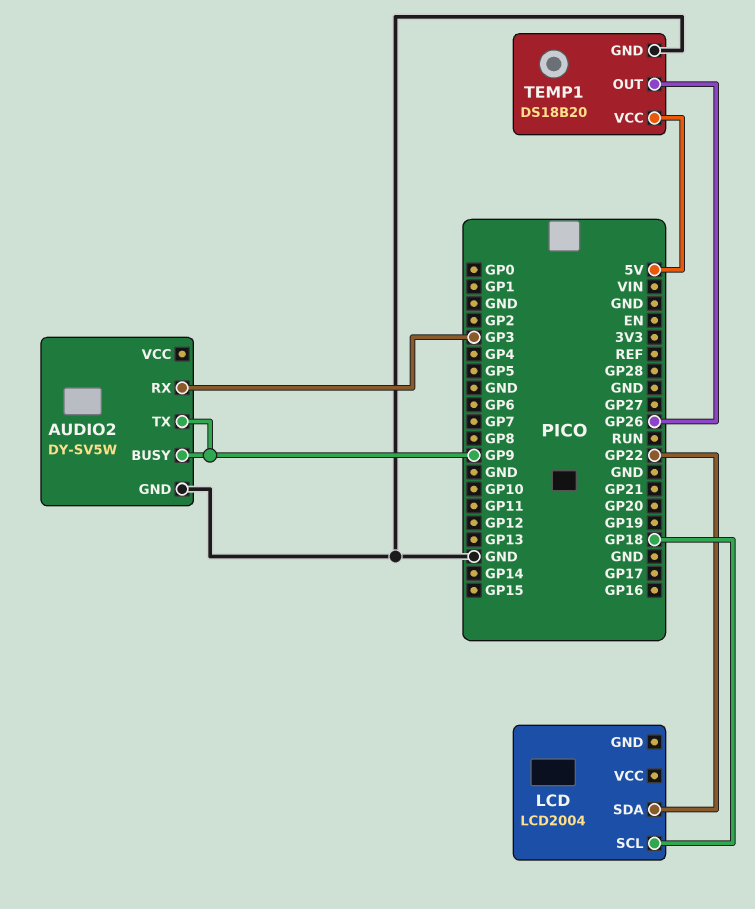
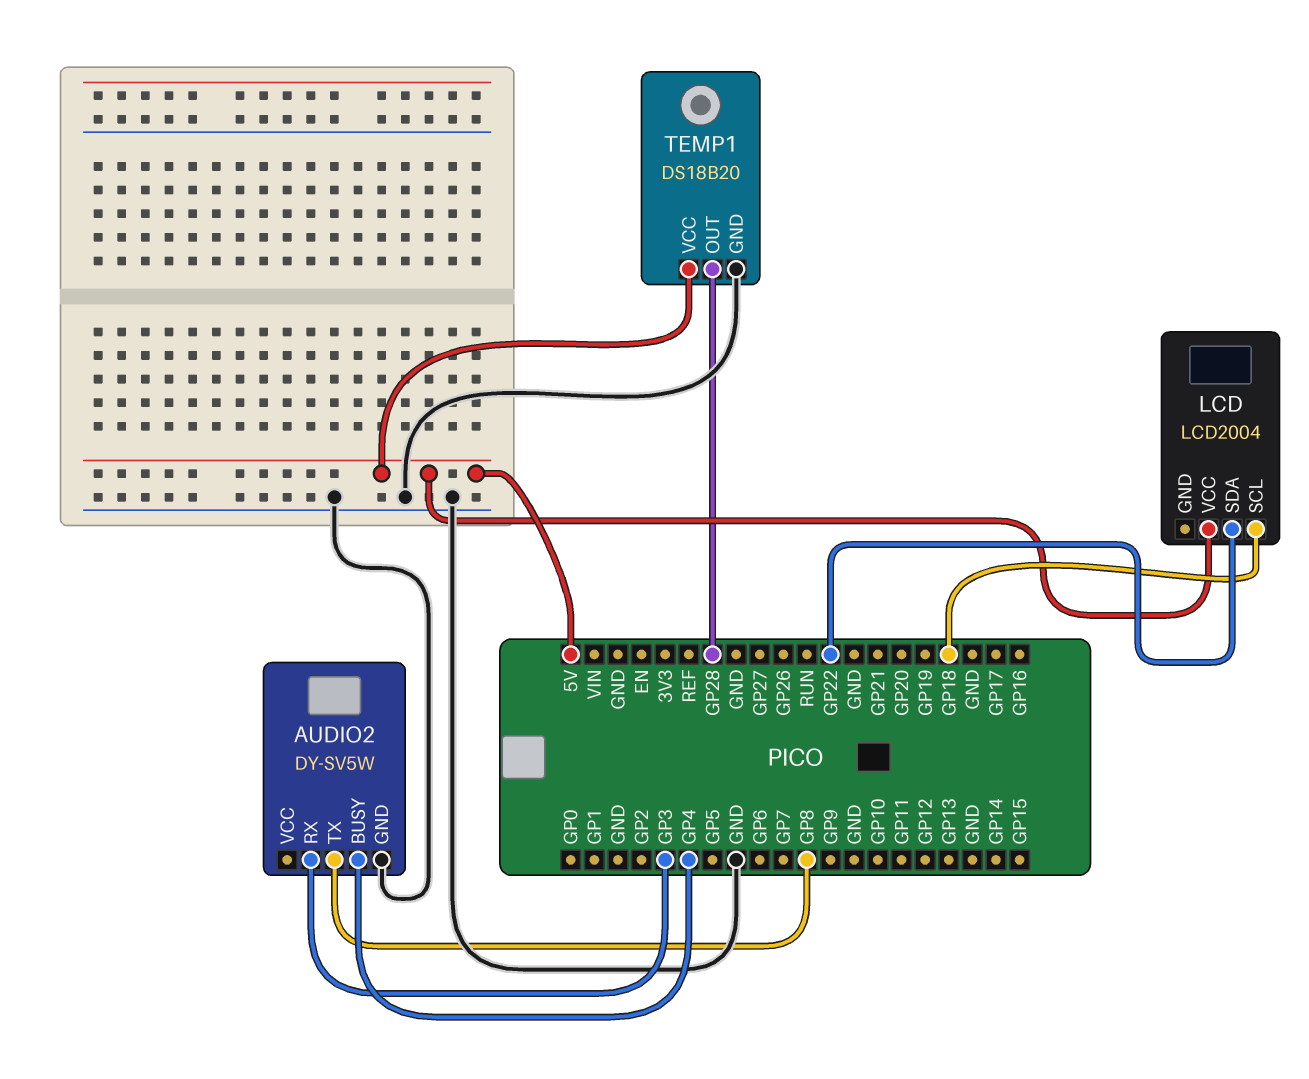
AUDIO2 pin BUSY: GP9 -> GP4
AUDIO2 pin TX: GP9 -> GP8
LCD pin VCC: none -> 5V
TEMP1 pin OUT: GP26 -> GP28

